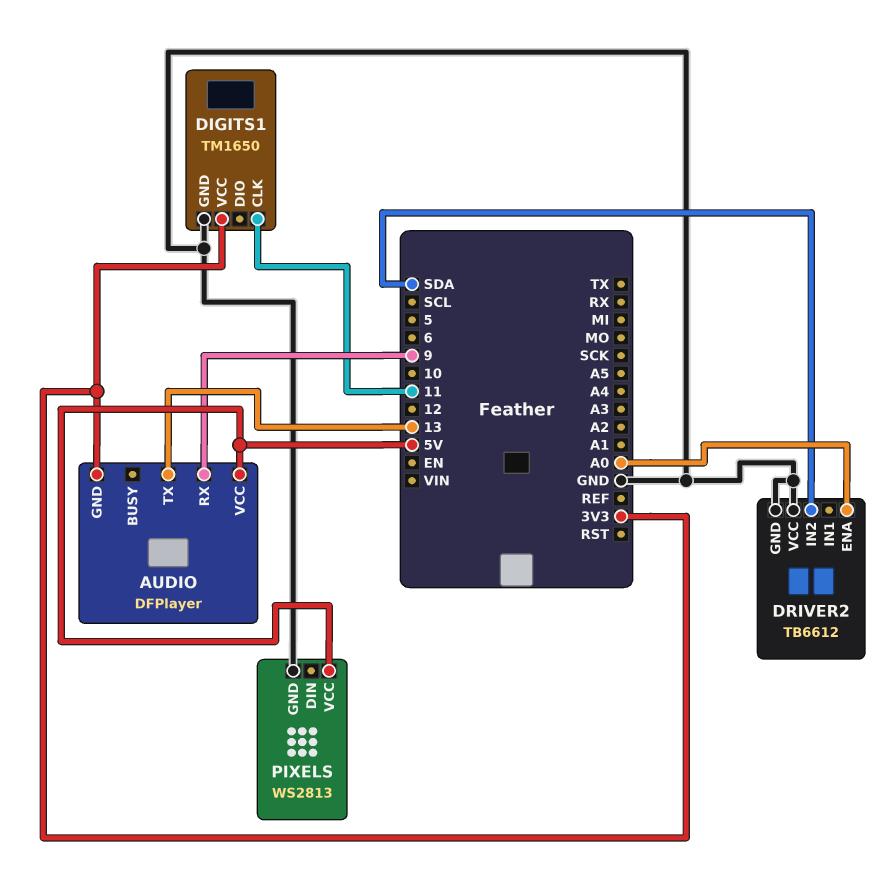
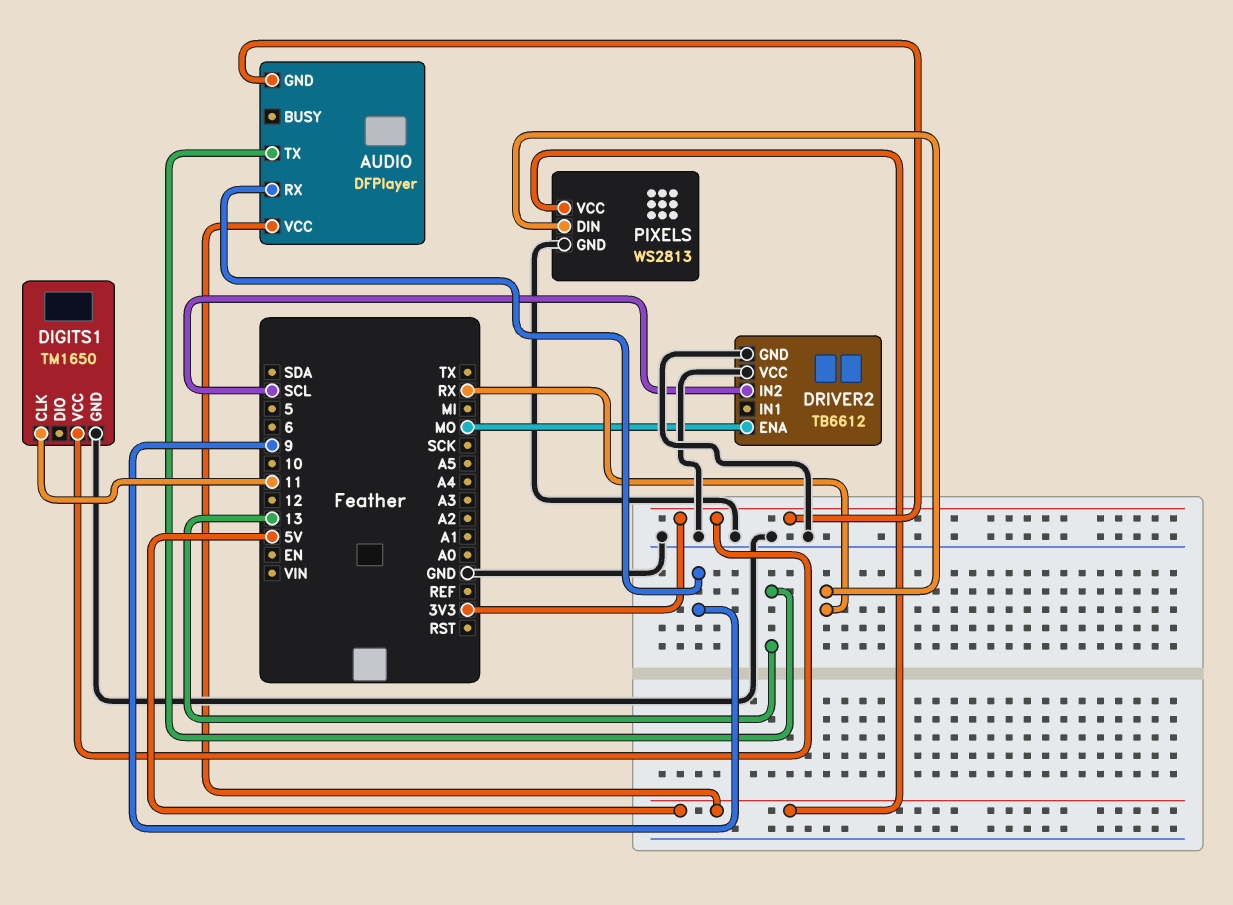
DRIVER2 pin ENA: A0 -> MO
DRIVER2 pin IN2: SDA -> SCL
PIXELS pin DIN: none -> RX

